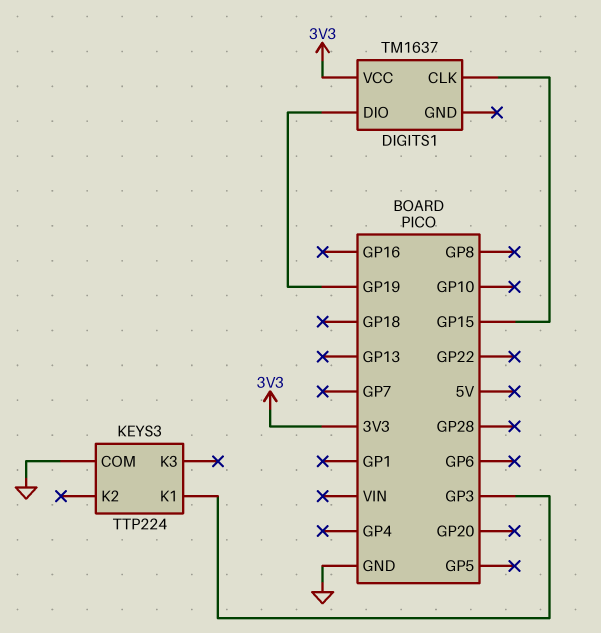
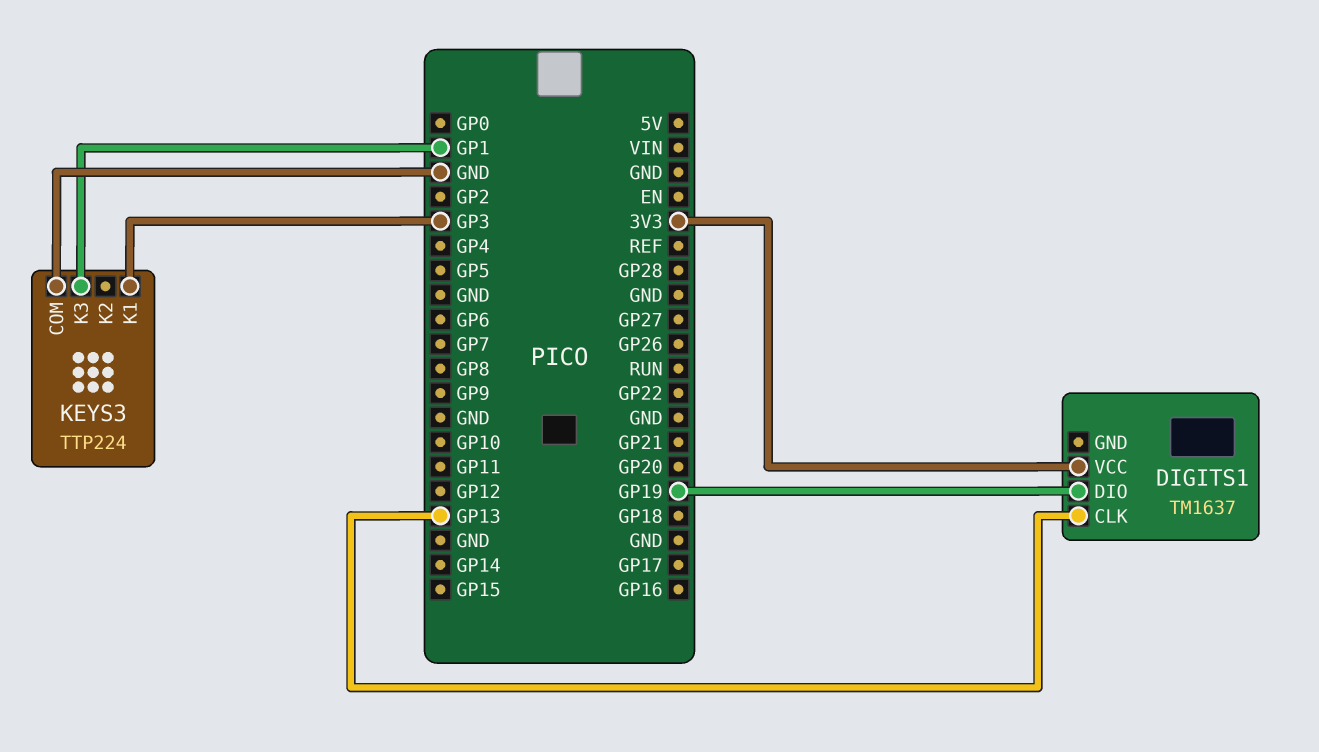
DIGITS1 pin CLK: GP15 -> GP13
KEYS3 pin K3: none -> GP1

